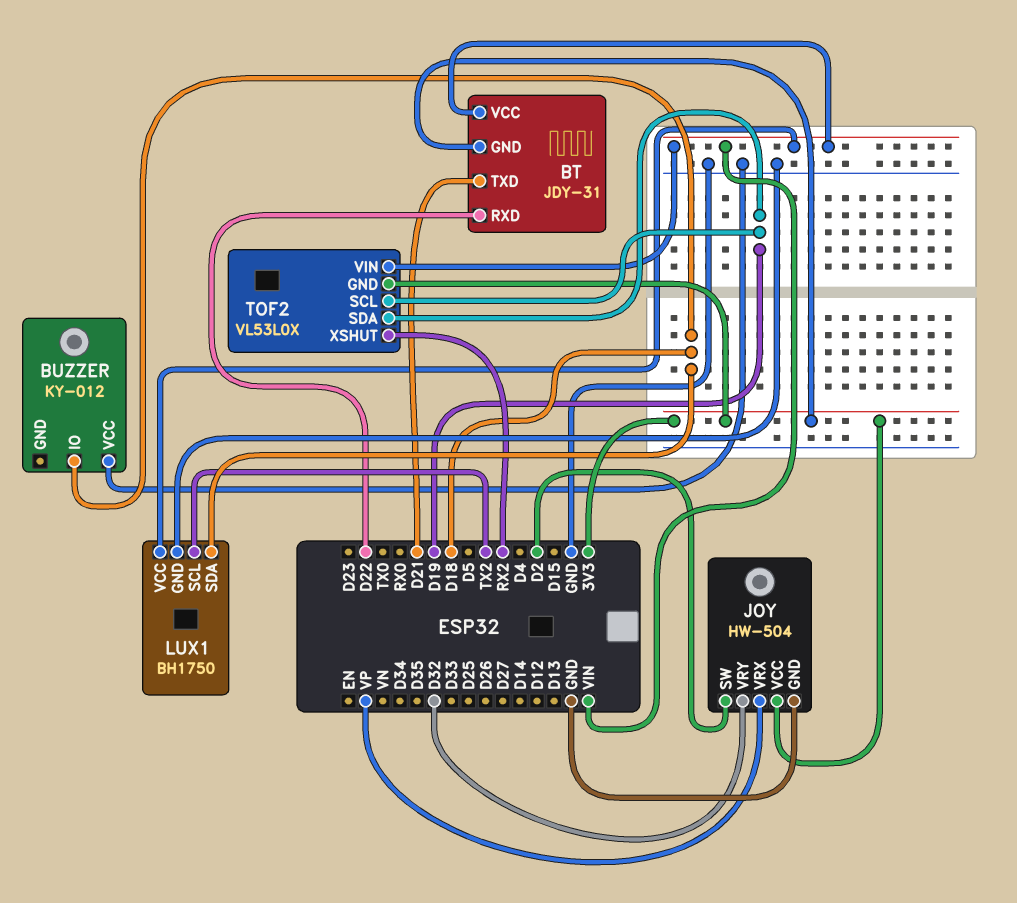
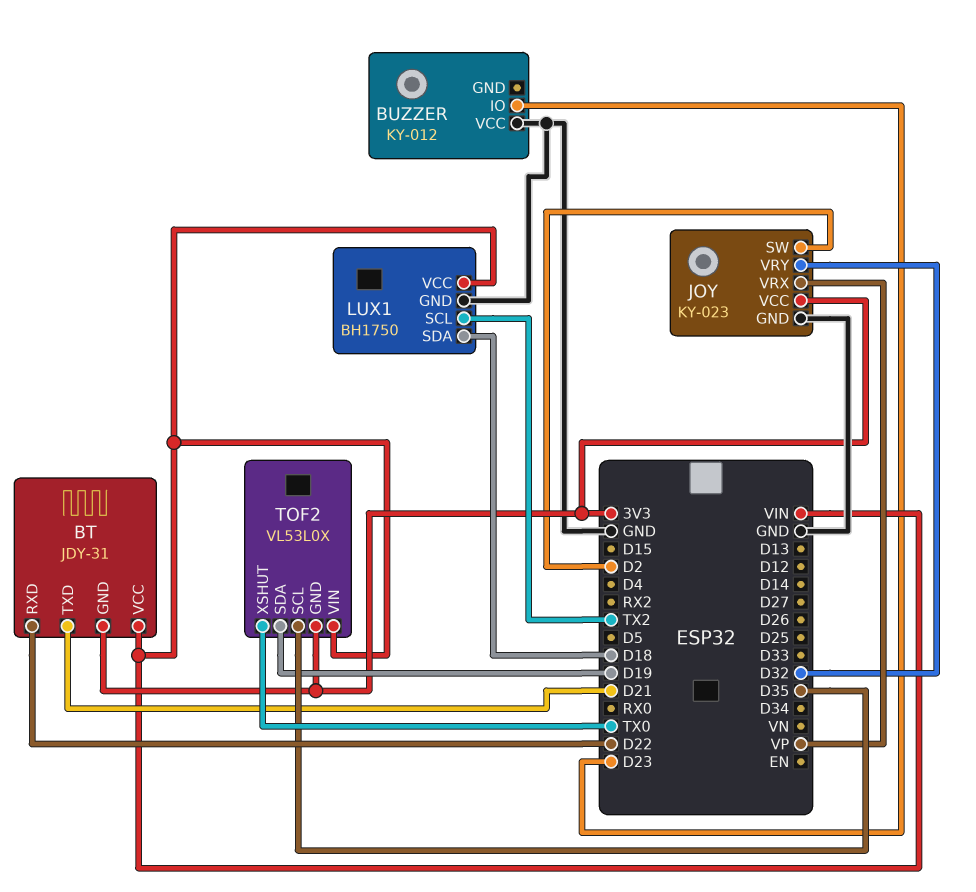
BUZZER pin IO: D18 -> D23
JOY: HW-504 -> KY-023
TOF2 pin SCL: D19 -> D35
TOF2 pin XSHUT: RX2 -> TX0

